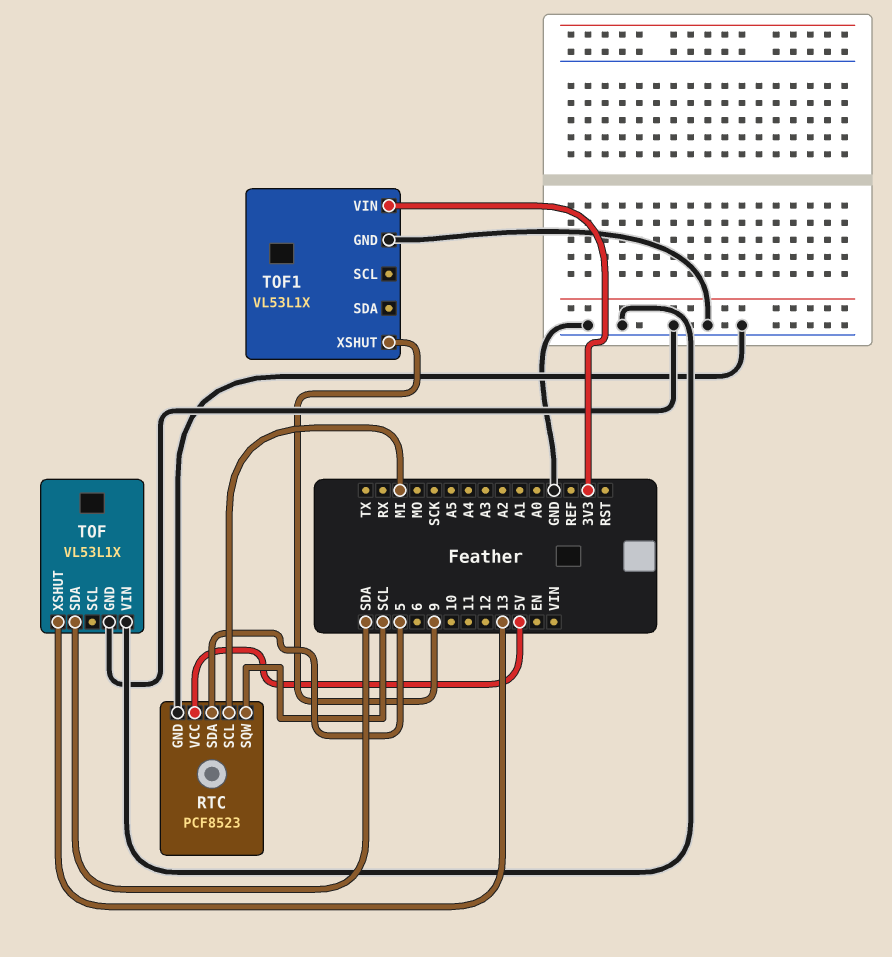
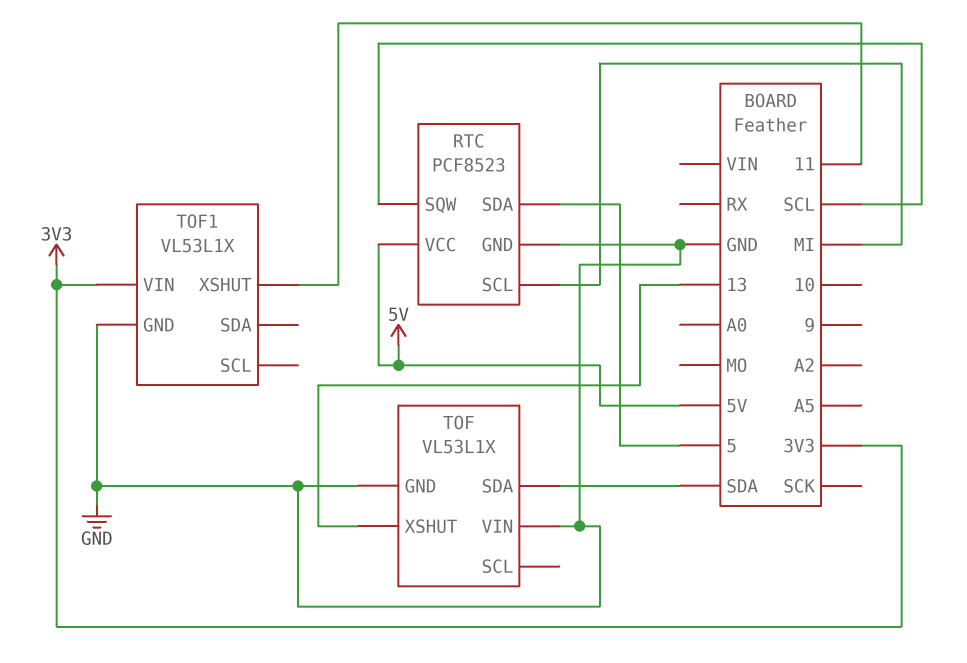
TOF1 pin XSHUT: 9 -> 11

